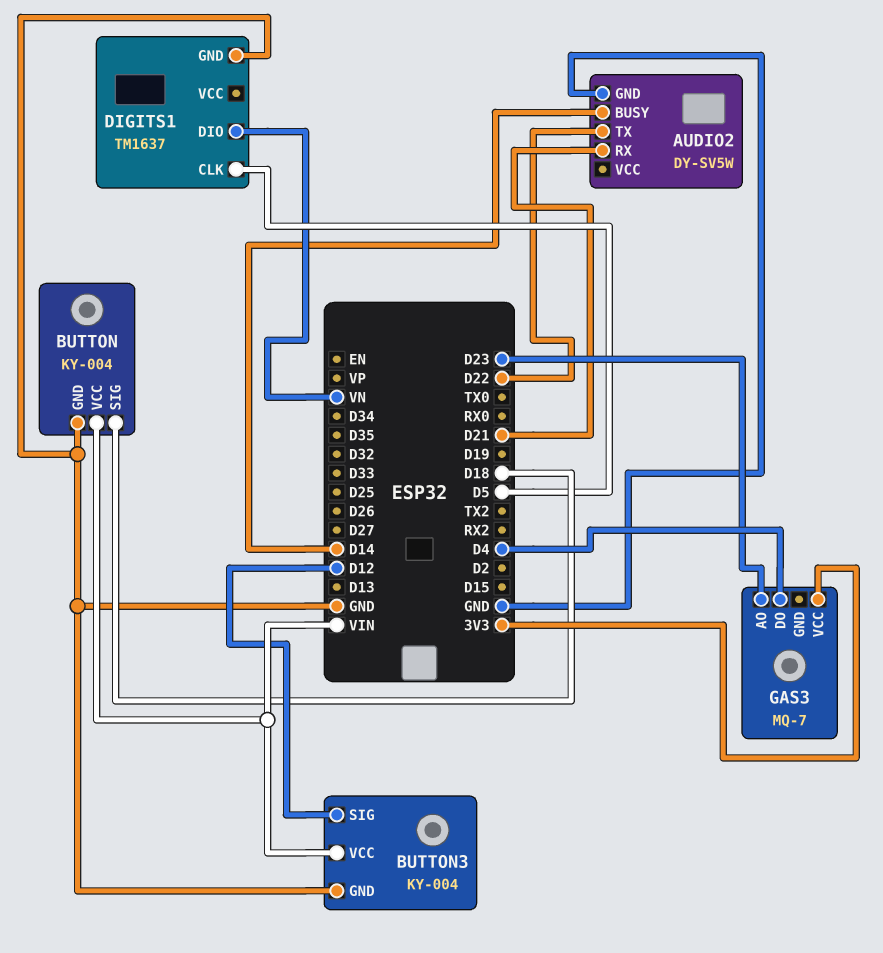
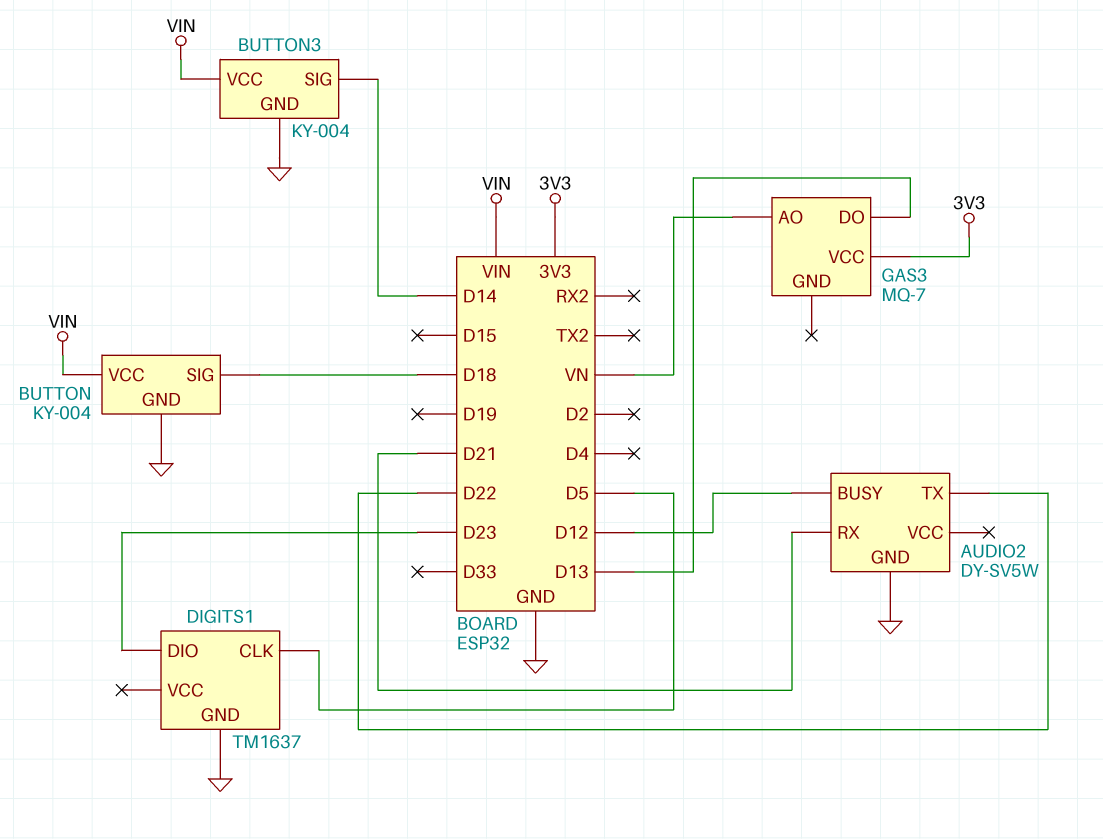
AUDIO2 pin BUSY: D14 -> D12
BUTTON3 pin SIG: D12 -> D14
DIGITS1 pin DIO: VN -> D23
GAS3 pin AO: D23 -> VN
GAS3 pin DO: D4 -> D13

